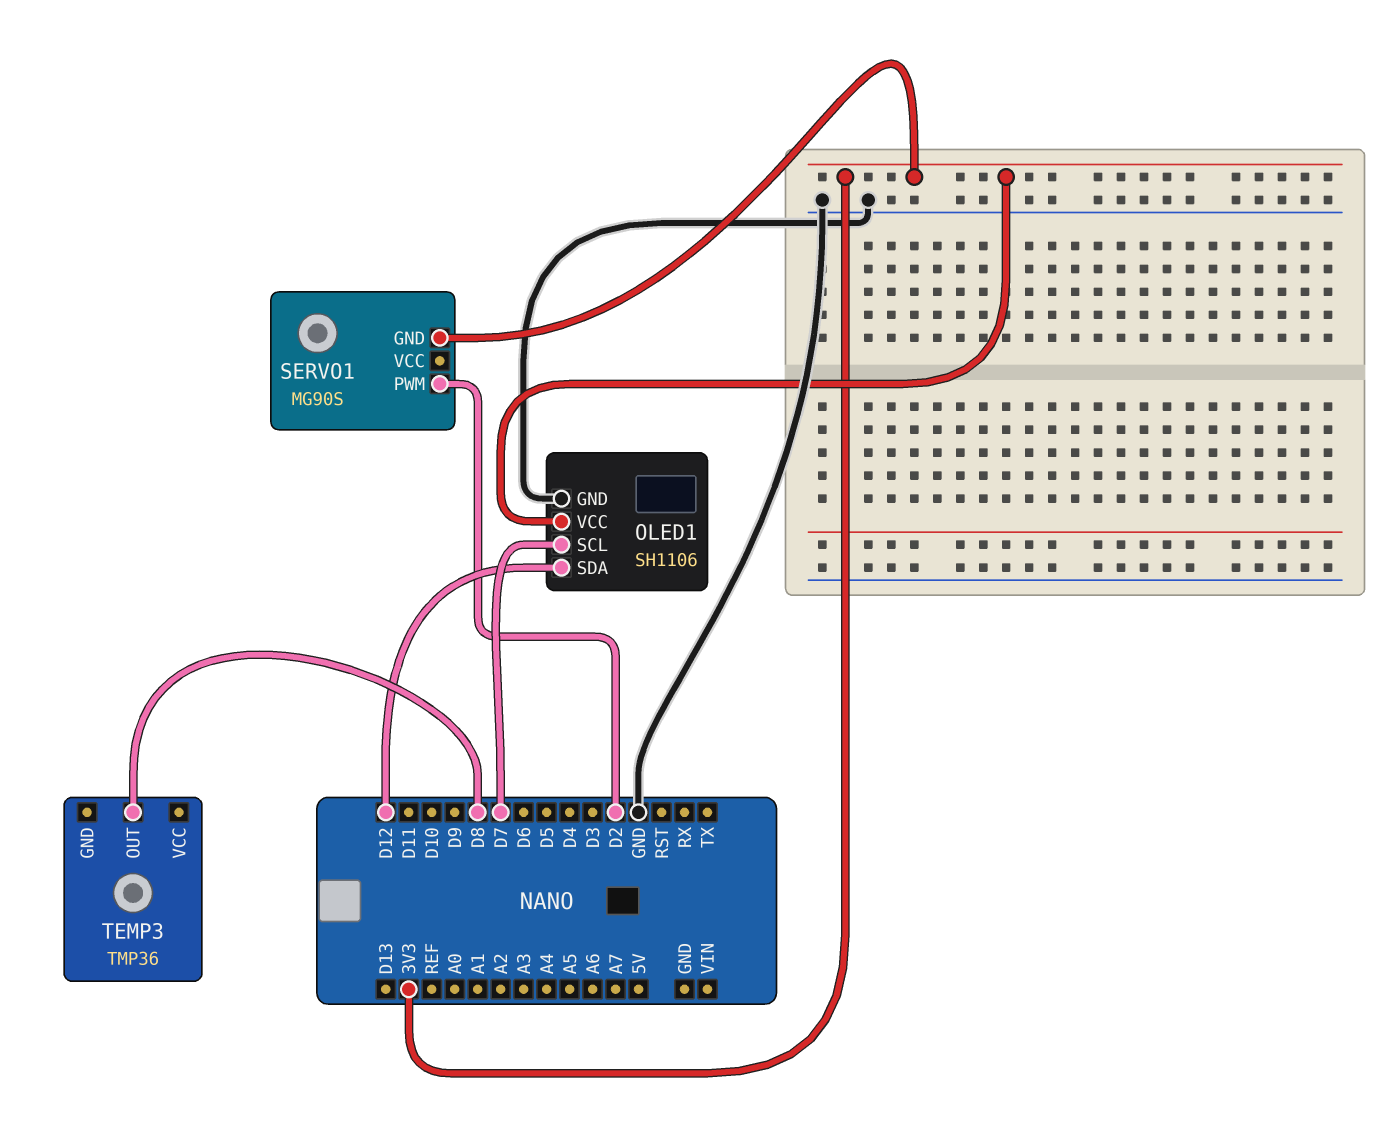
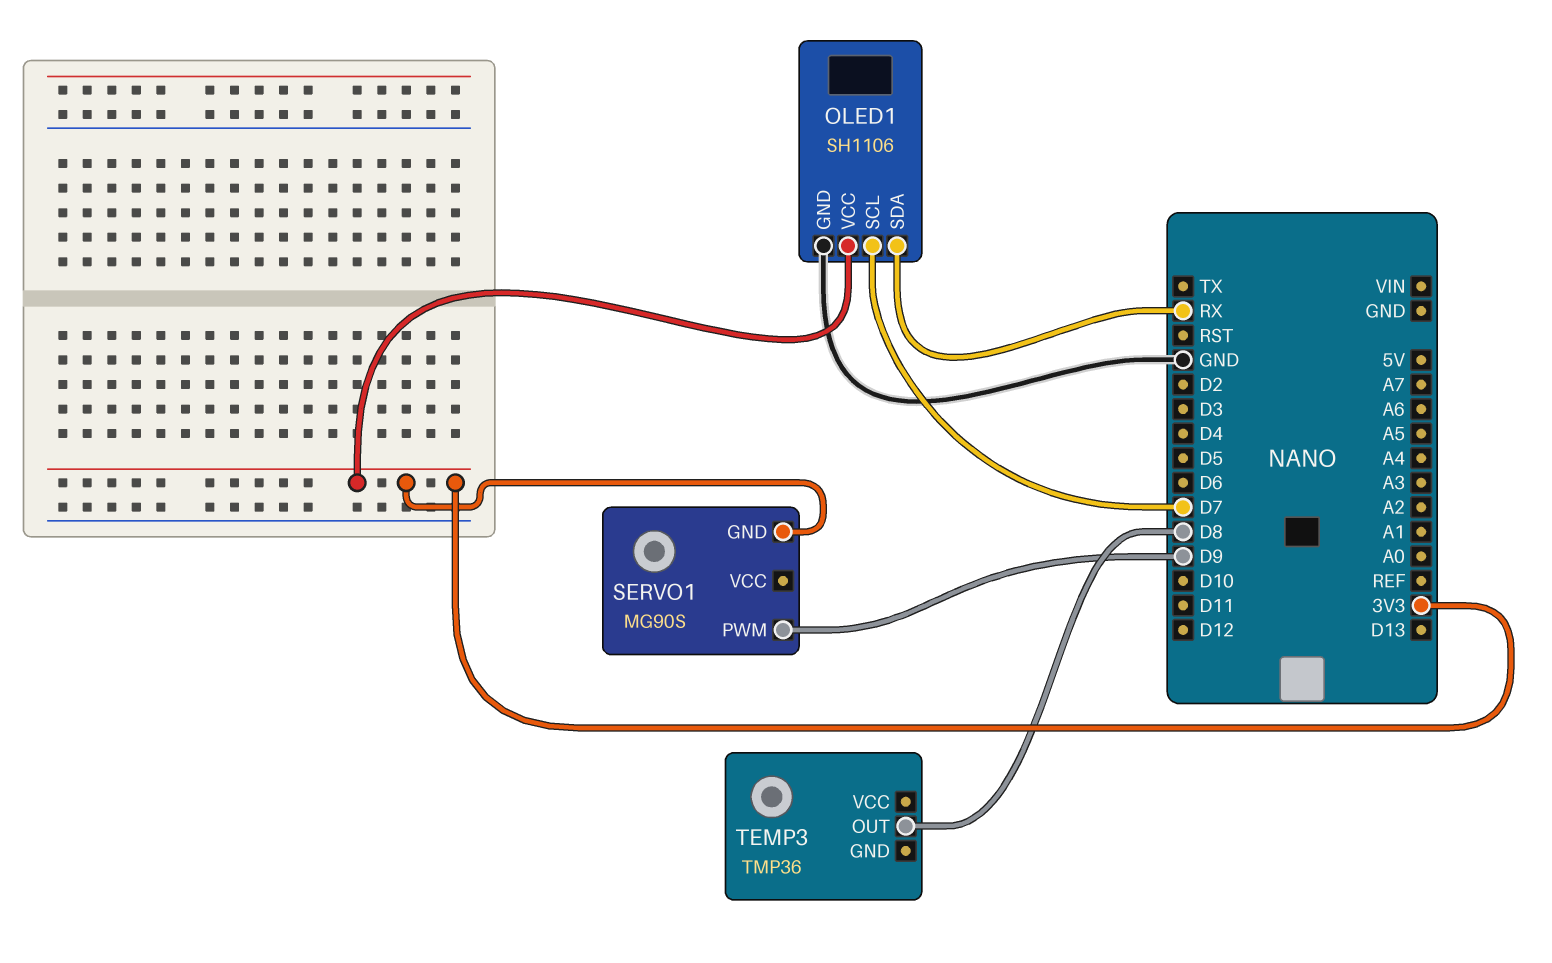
OLED1 pin SDA: D12 -> RX
SERVO1 pin PWM: D2 -> D9

